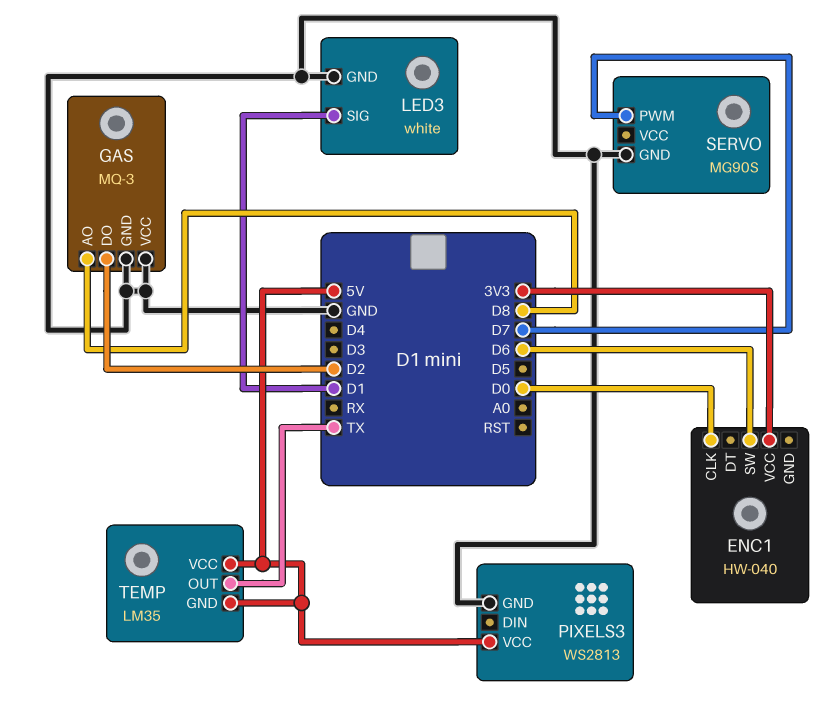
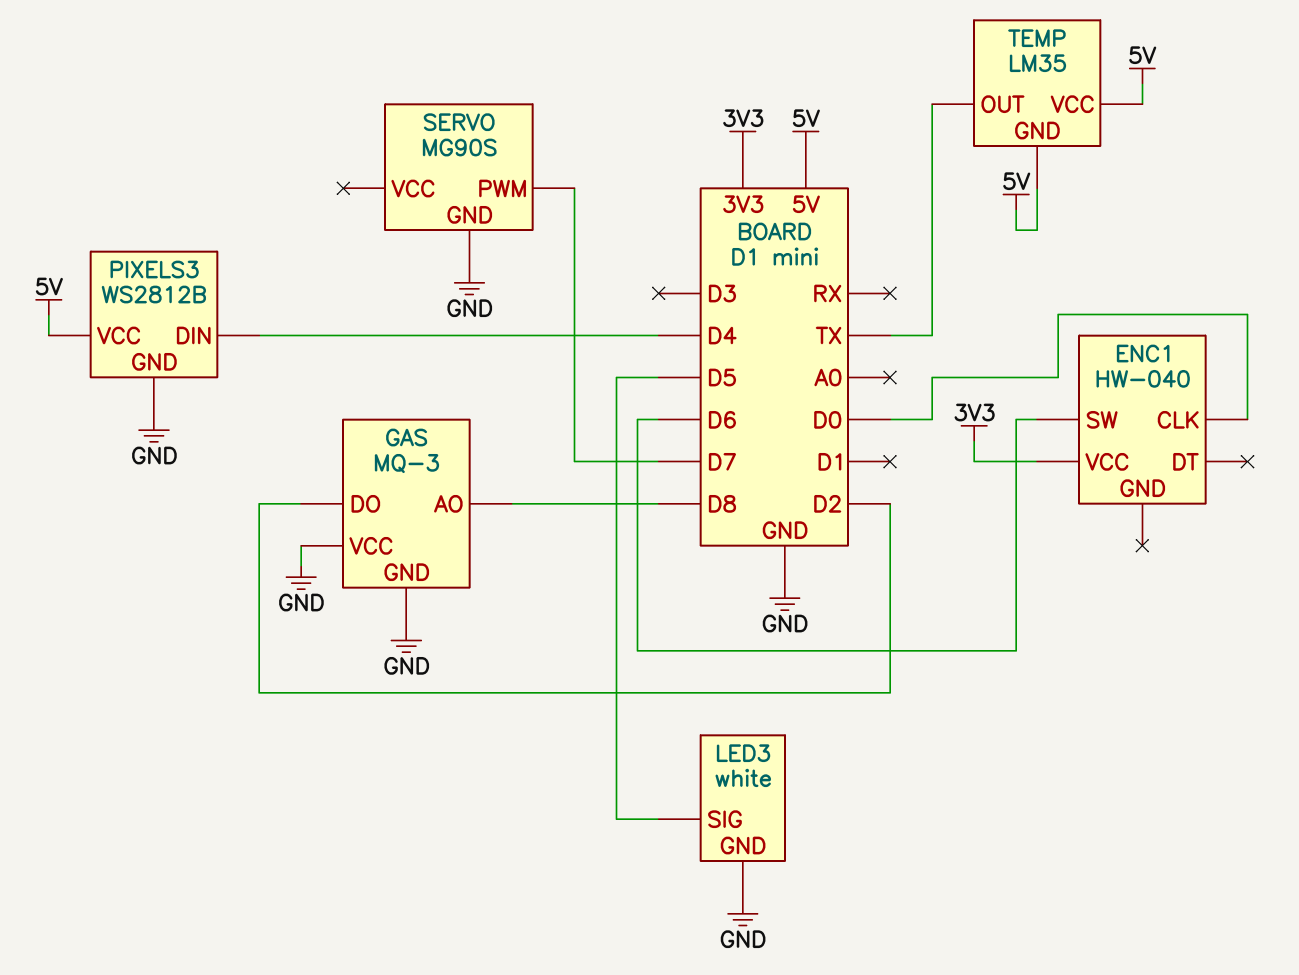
LED3 pin SIG: D1 -> D5
PIXELS3: WS2813 -> WS2812B
PIXELS3 pin DIN: none -> D4

